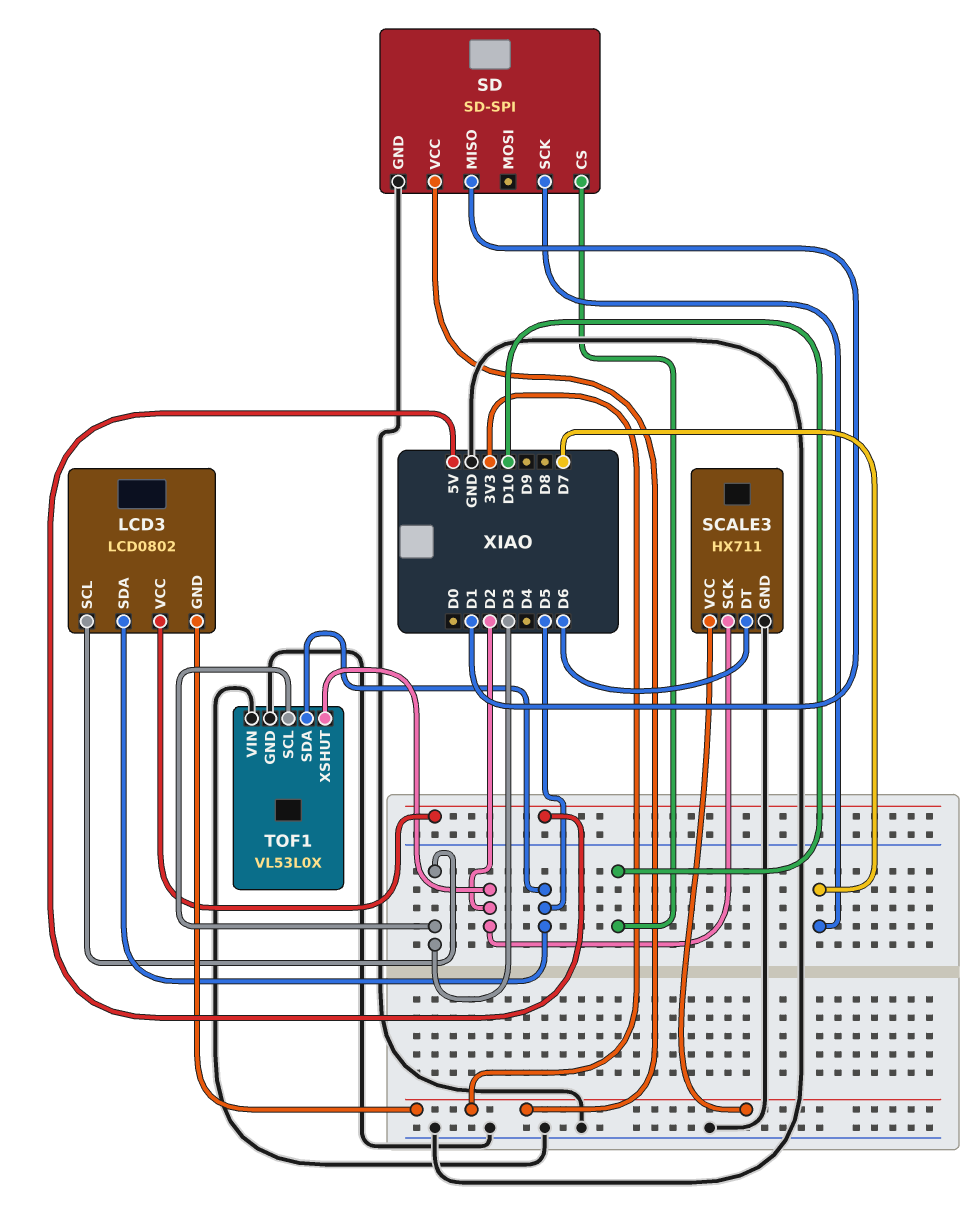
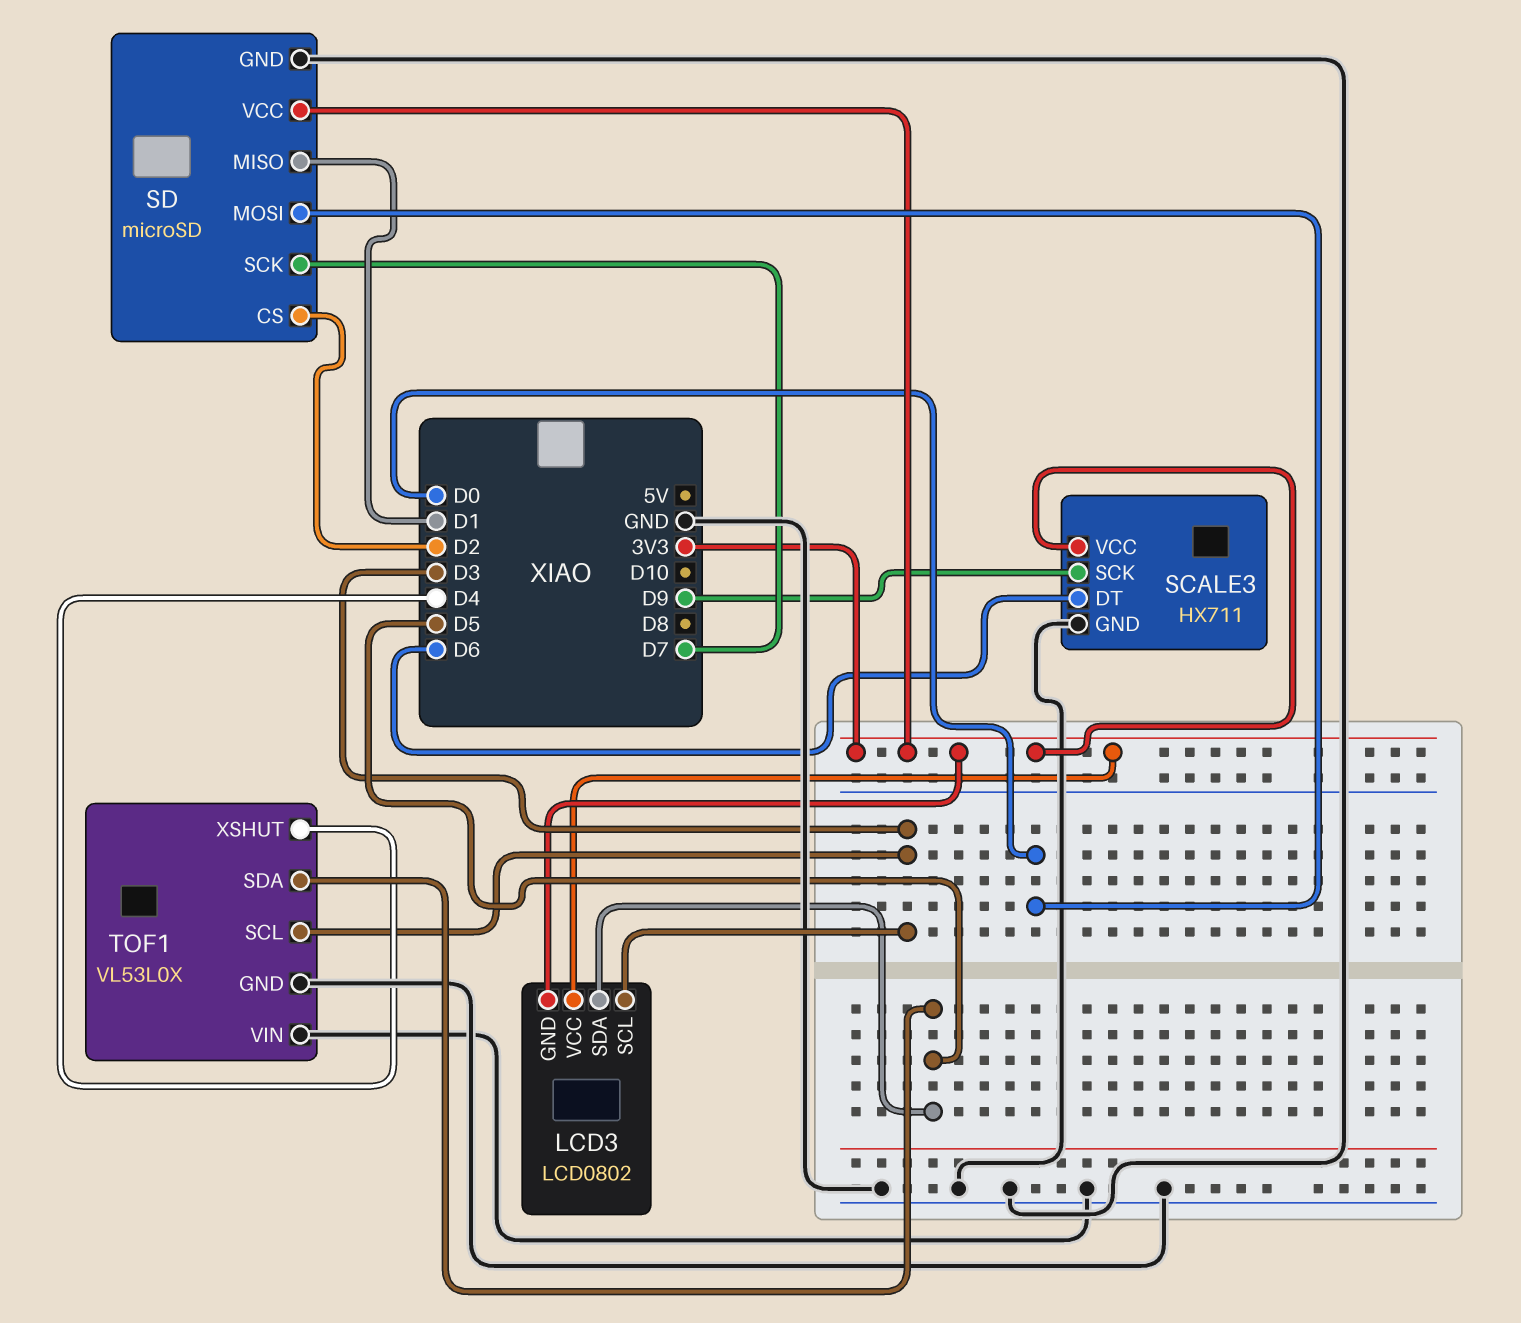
LCD3 pin VCC: 5V -> 3V3
SCALE3 pin SCK: D2 -> D9
SD: SD-SPI -> microSD
SD pin CS: D10 -> D2
SD pin MOSI: none -> D0
TOF1 pin XSHUT: D2 -> D4

